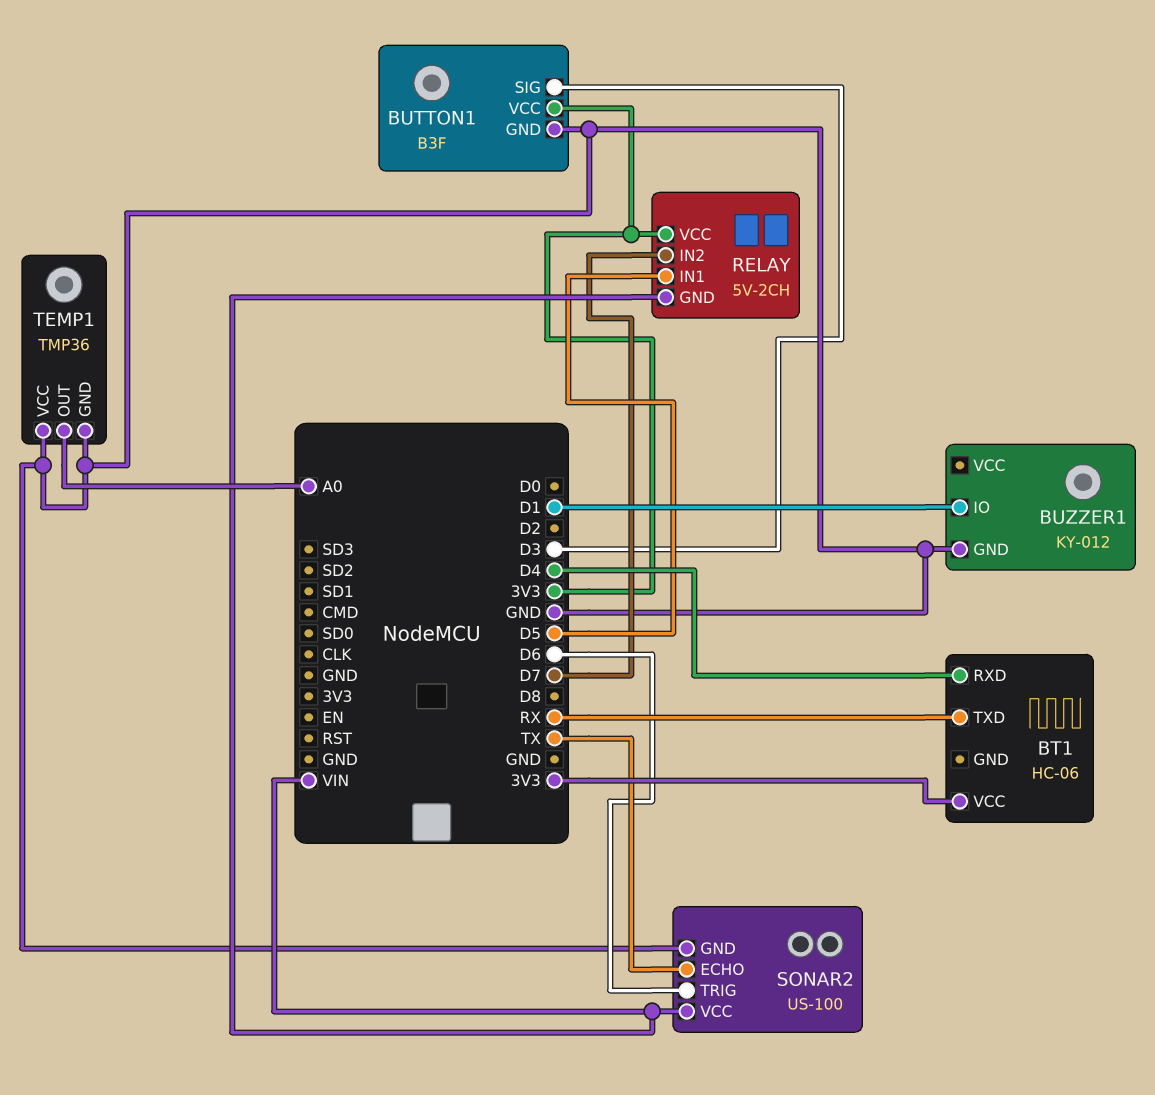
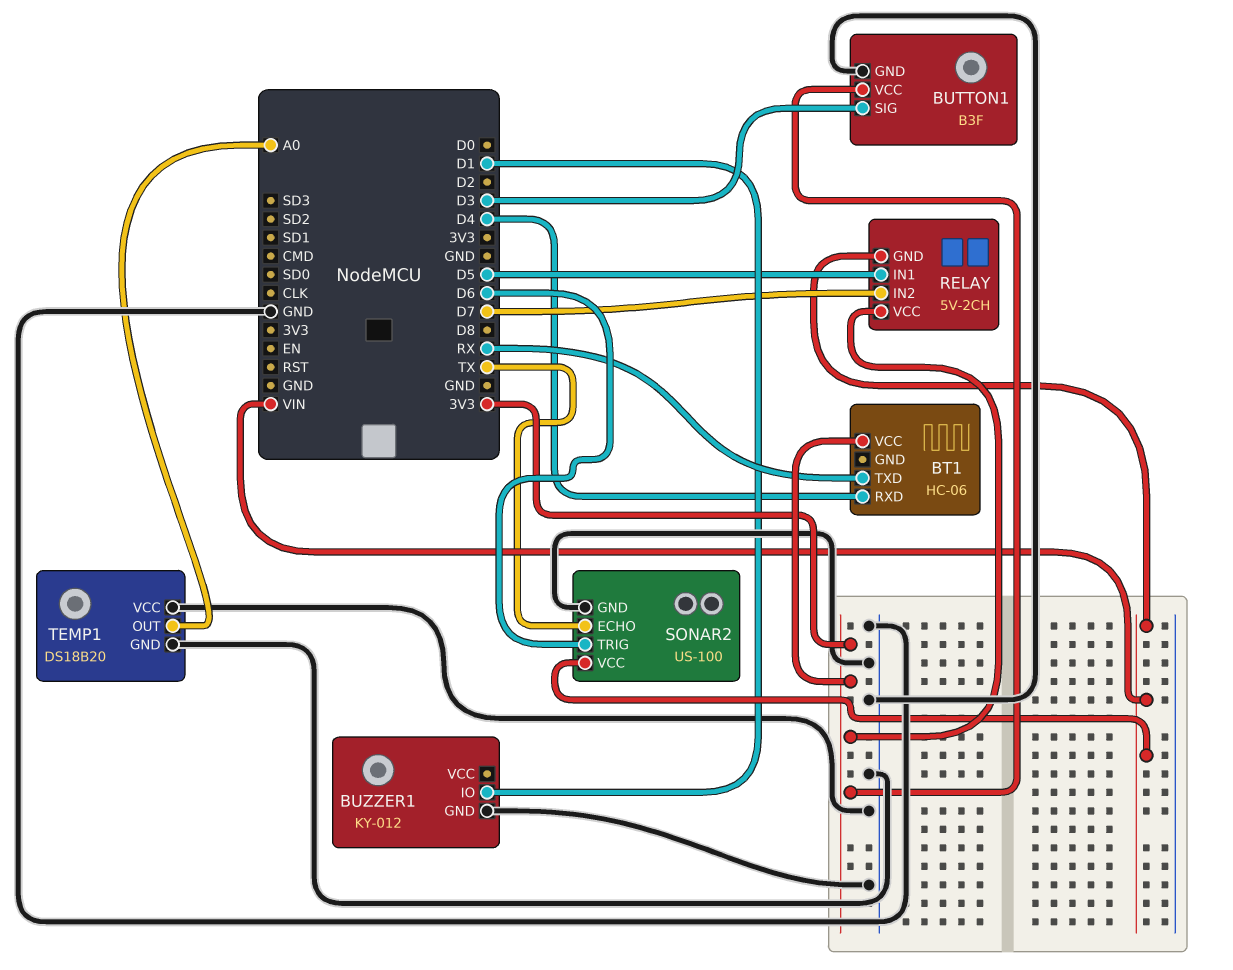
TEMP1: TMP36 -> DS18B20

